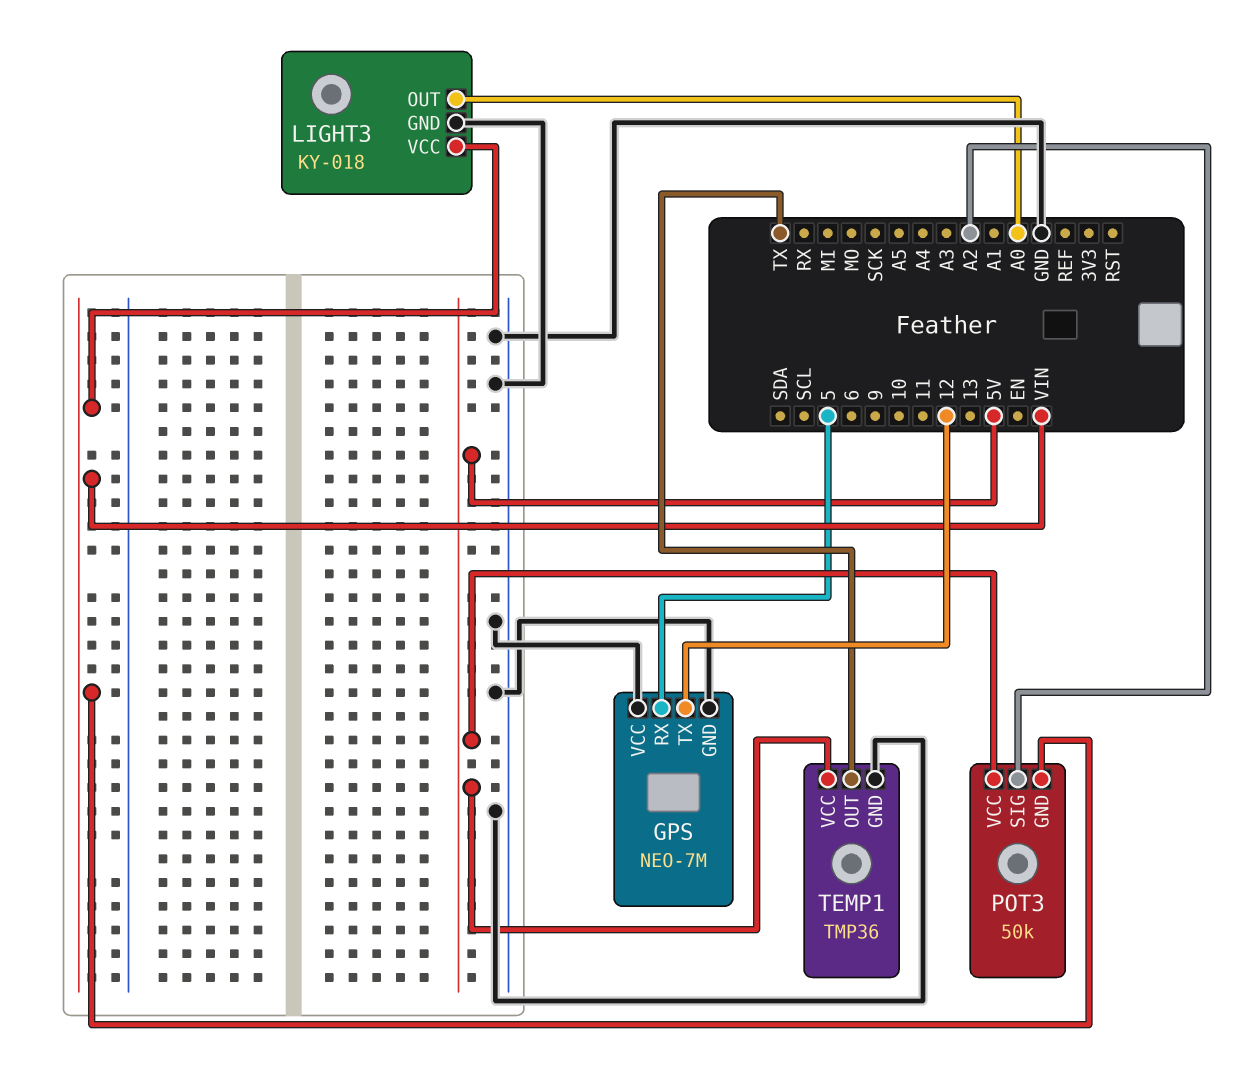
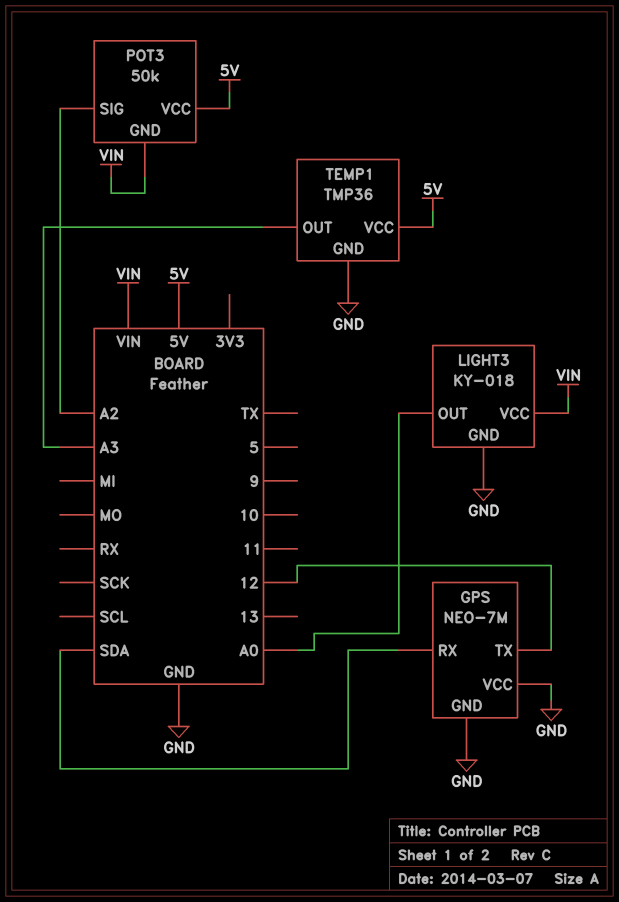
GPS pin RX: 5 -> SDA
TEMP1 pin OUT: TX -> A3

